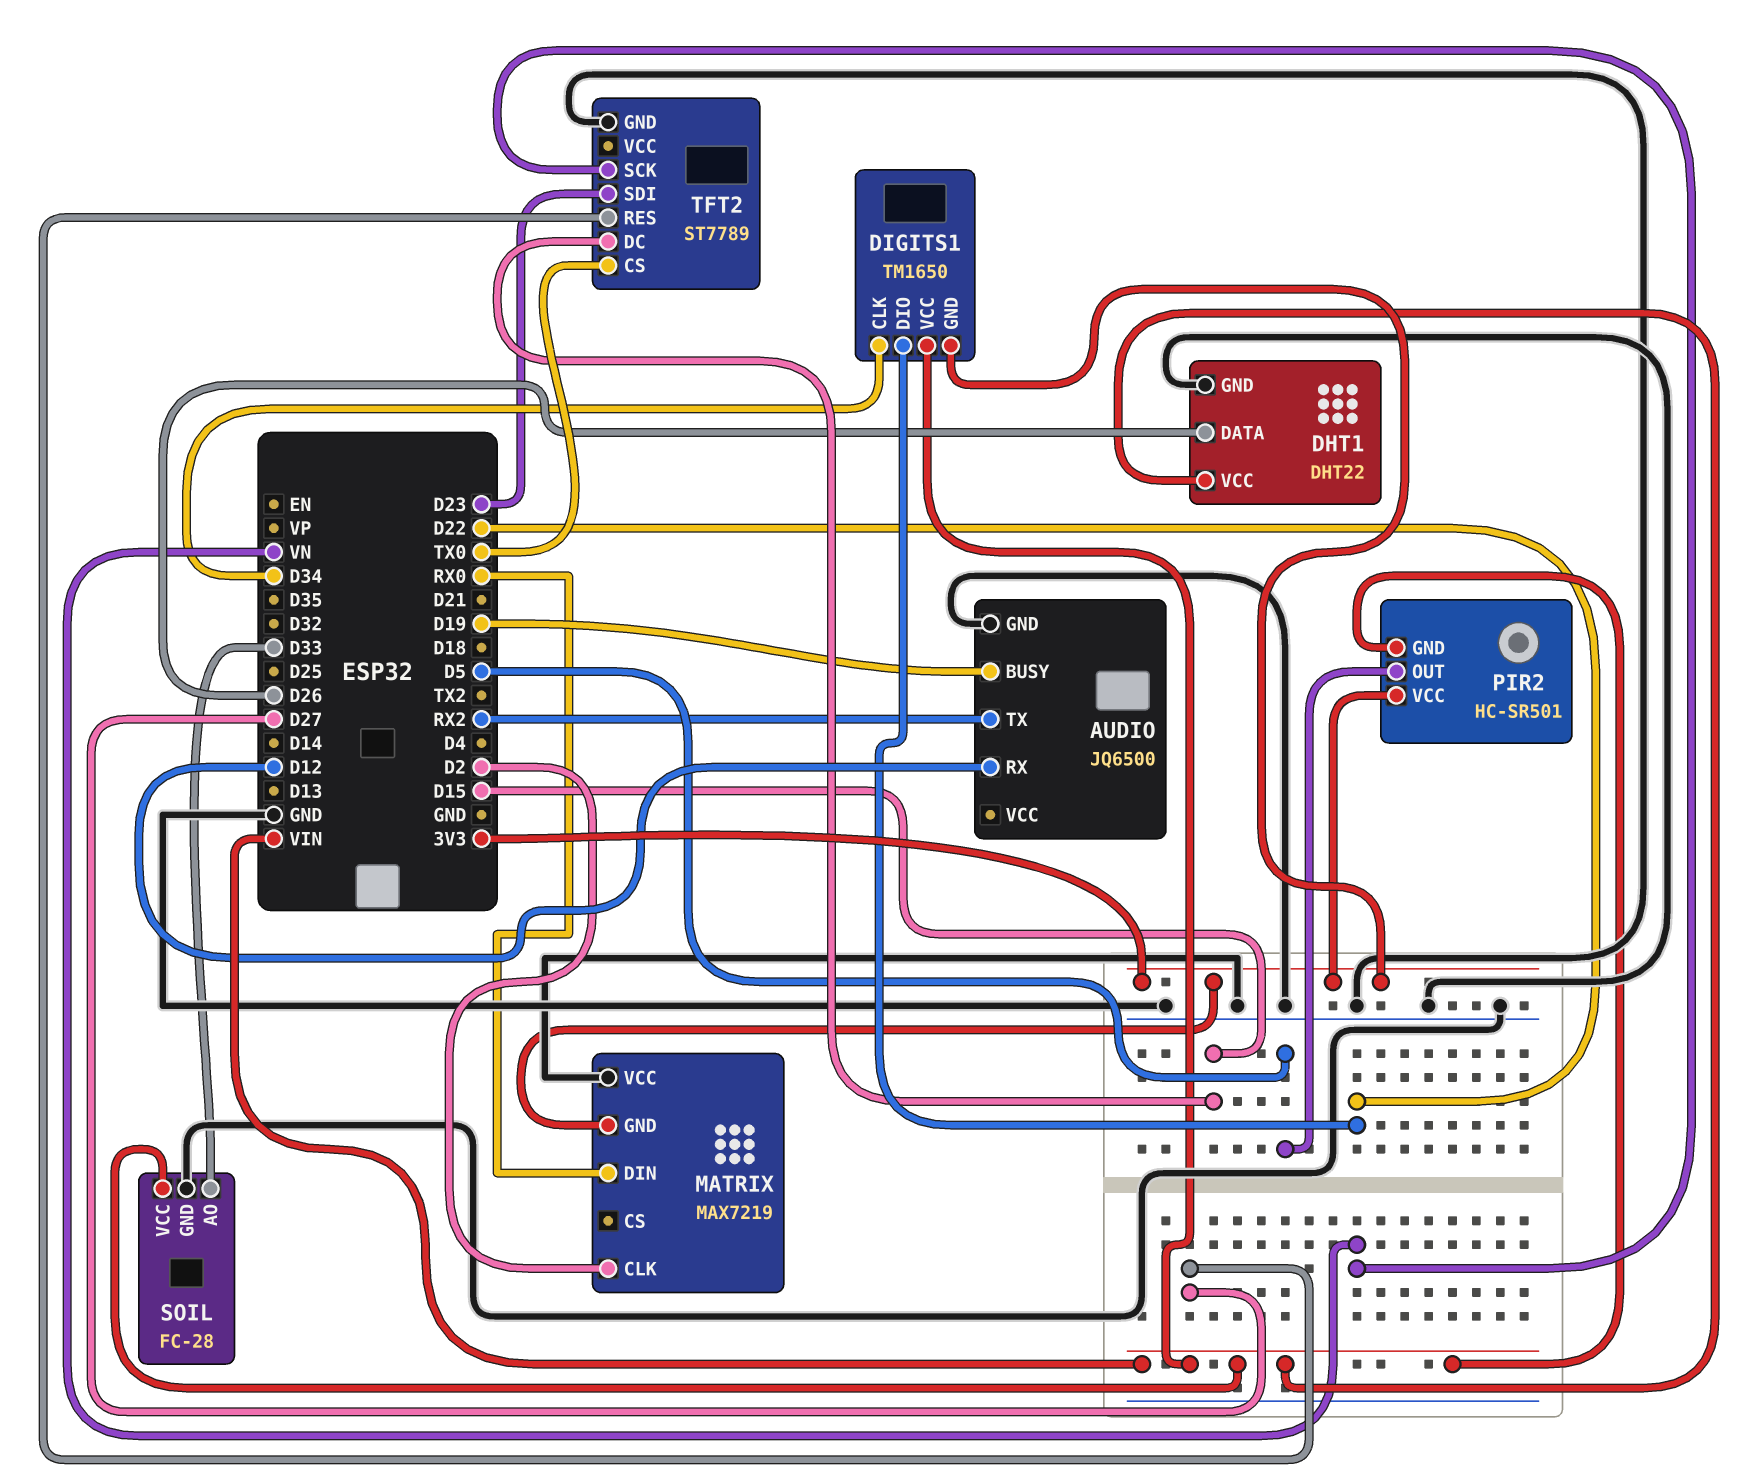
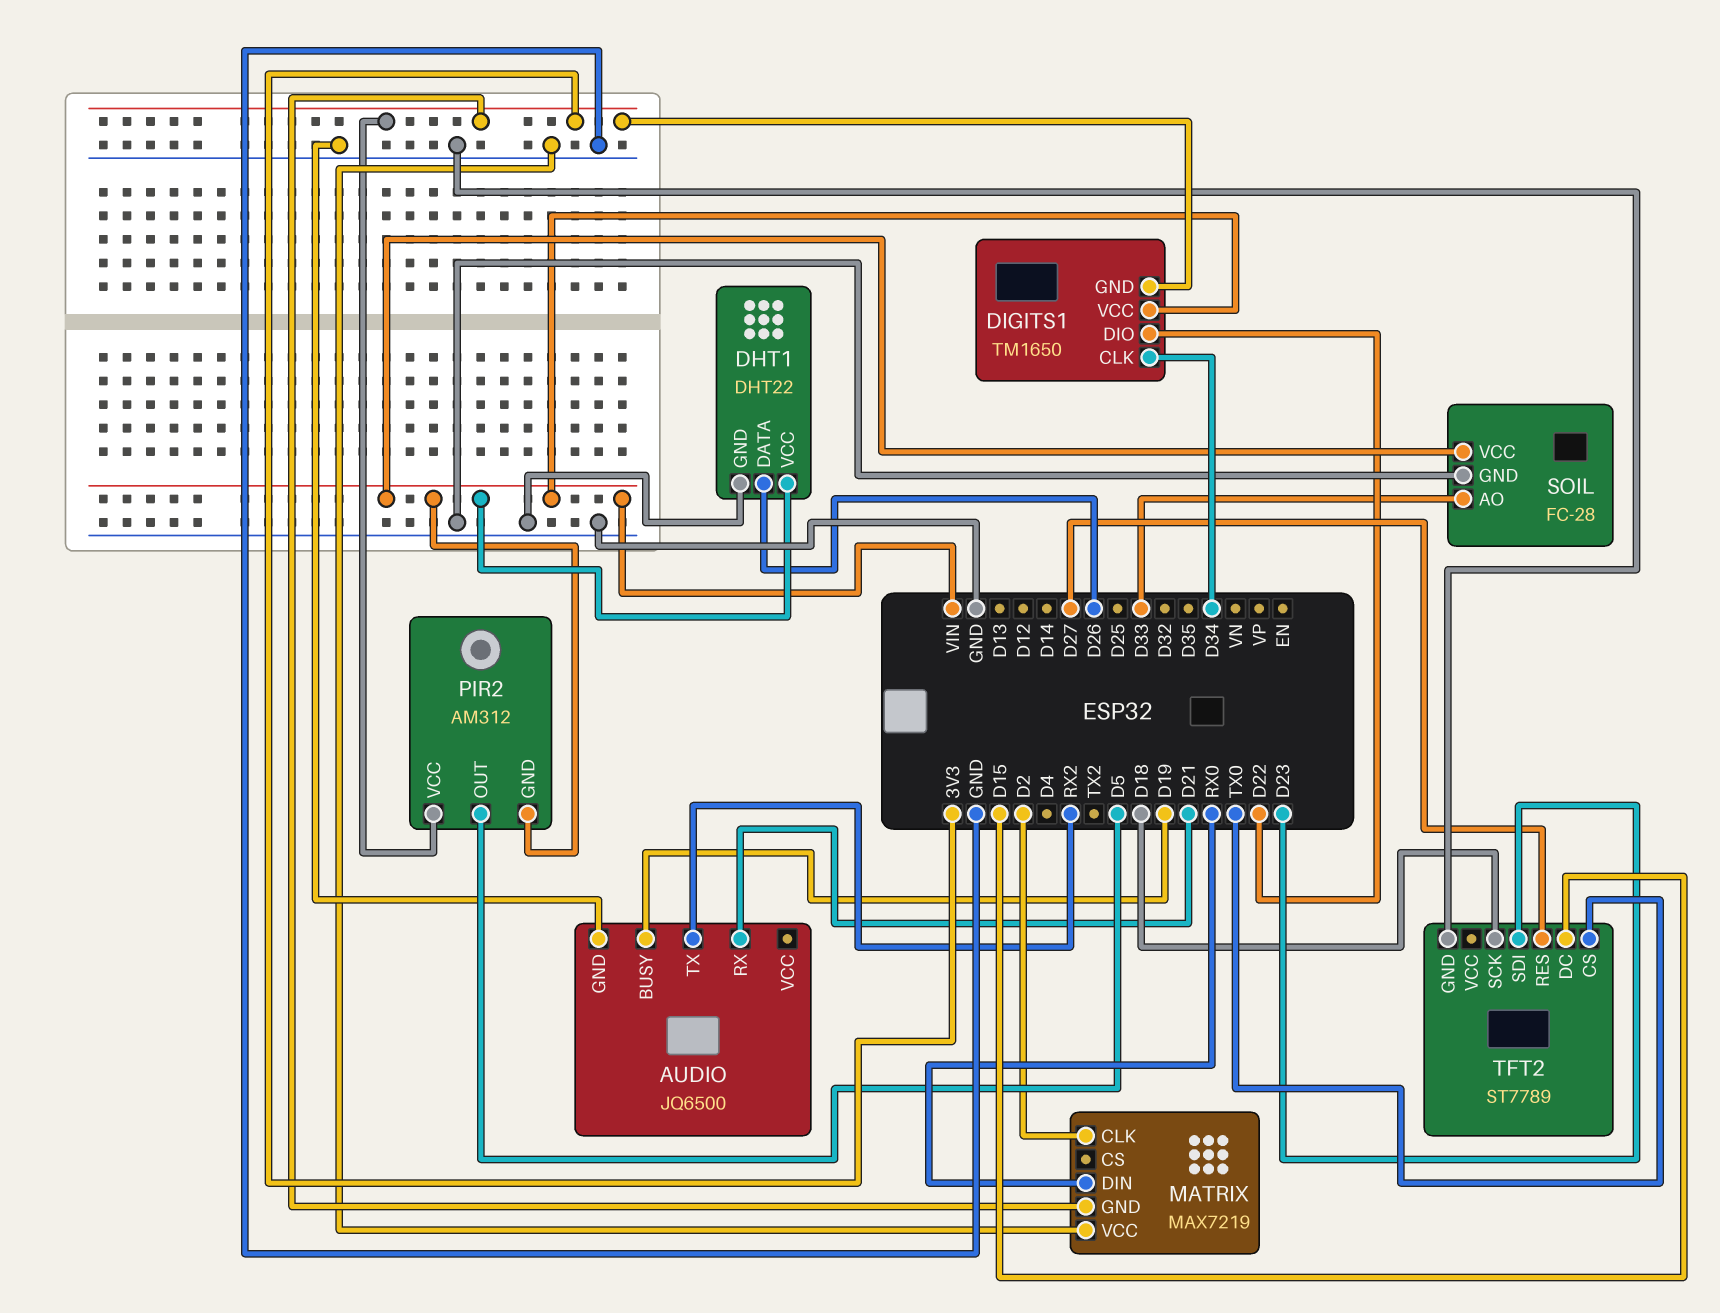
AUDIO pin RX: D12 -> D21
PIR2: HC-SR501 -> AM312
TFT2 pin SCK: VN -> D18

